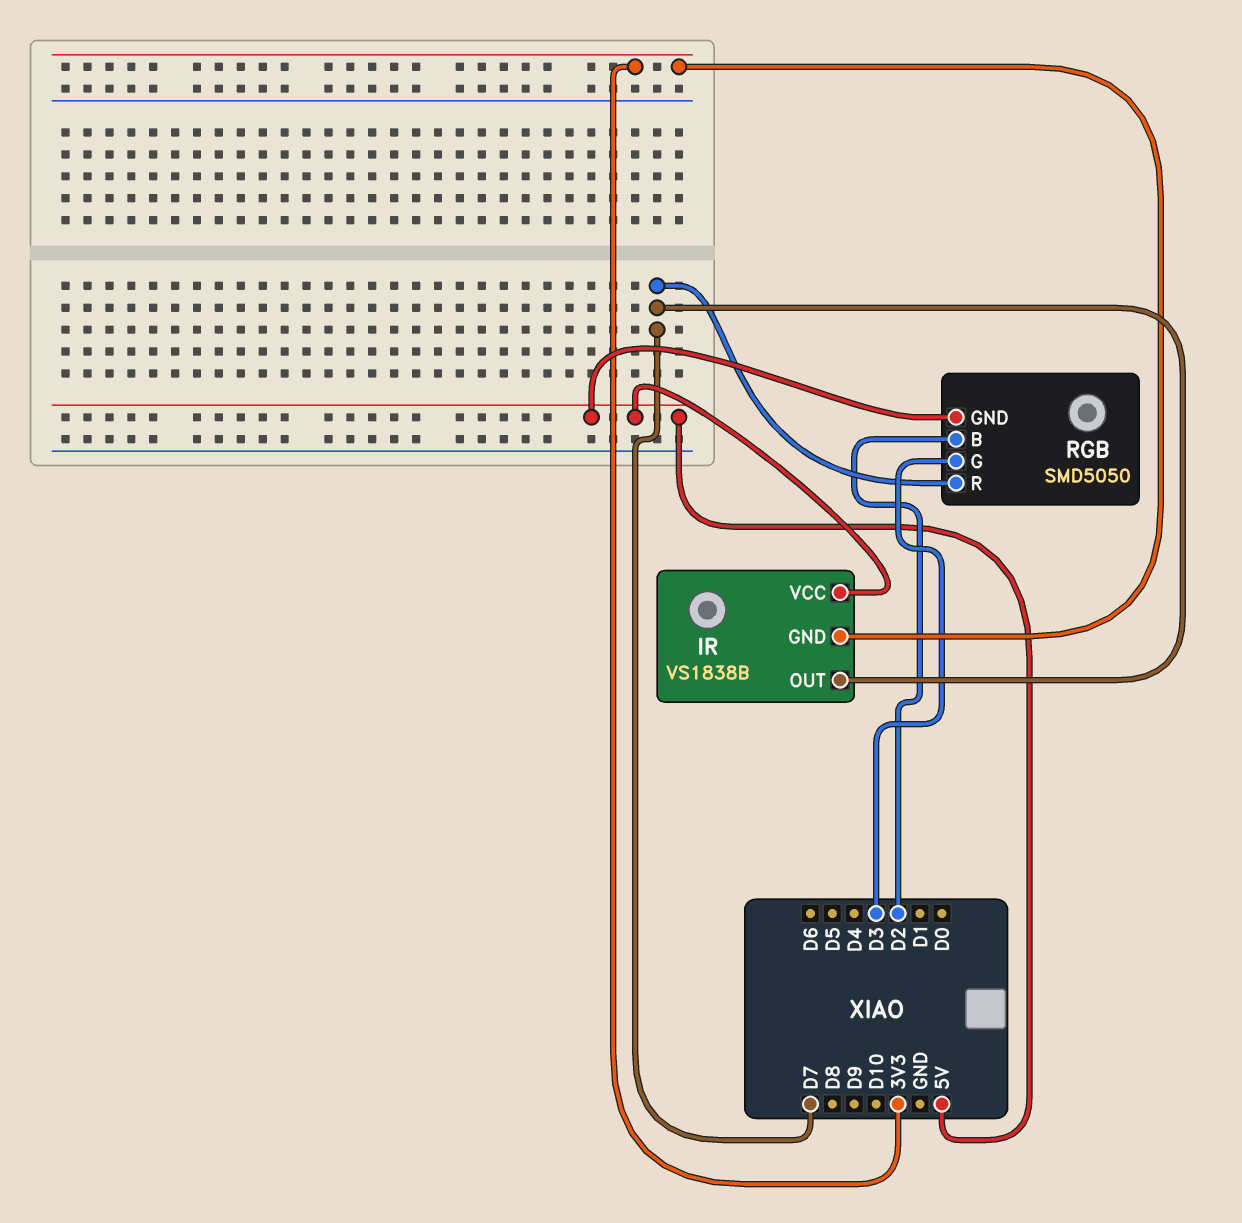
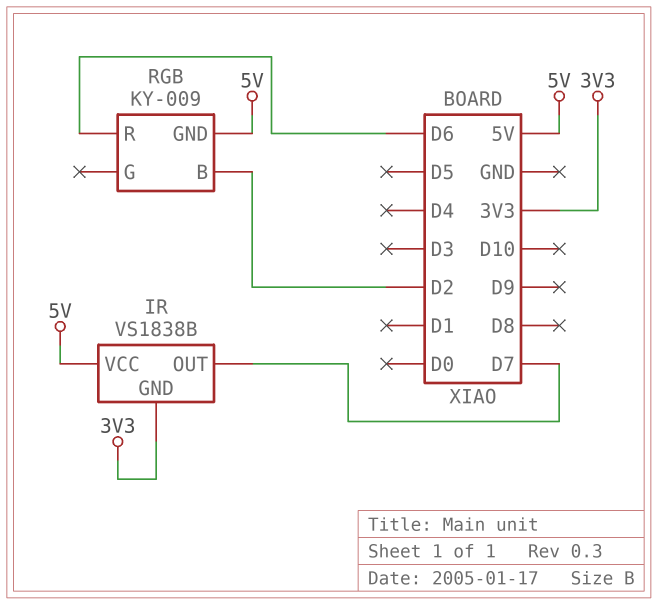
RGB: SMD5050 -> KY-009
RGB pin G: D3 -> none
RGB pin R: D7 -> D6

